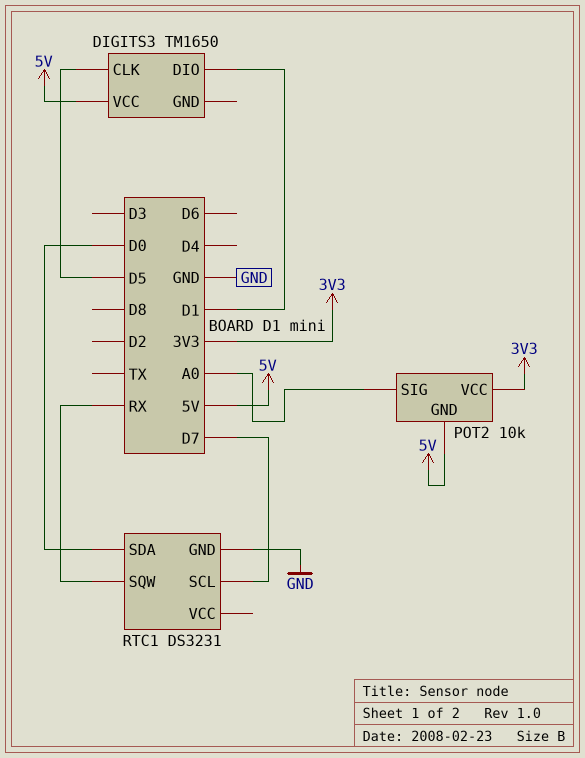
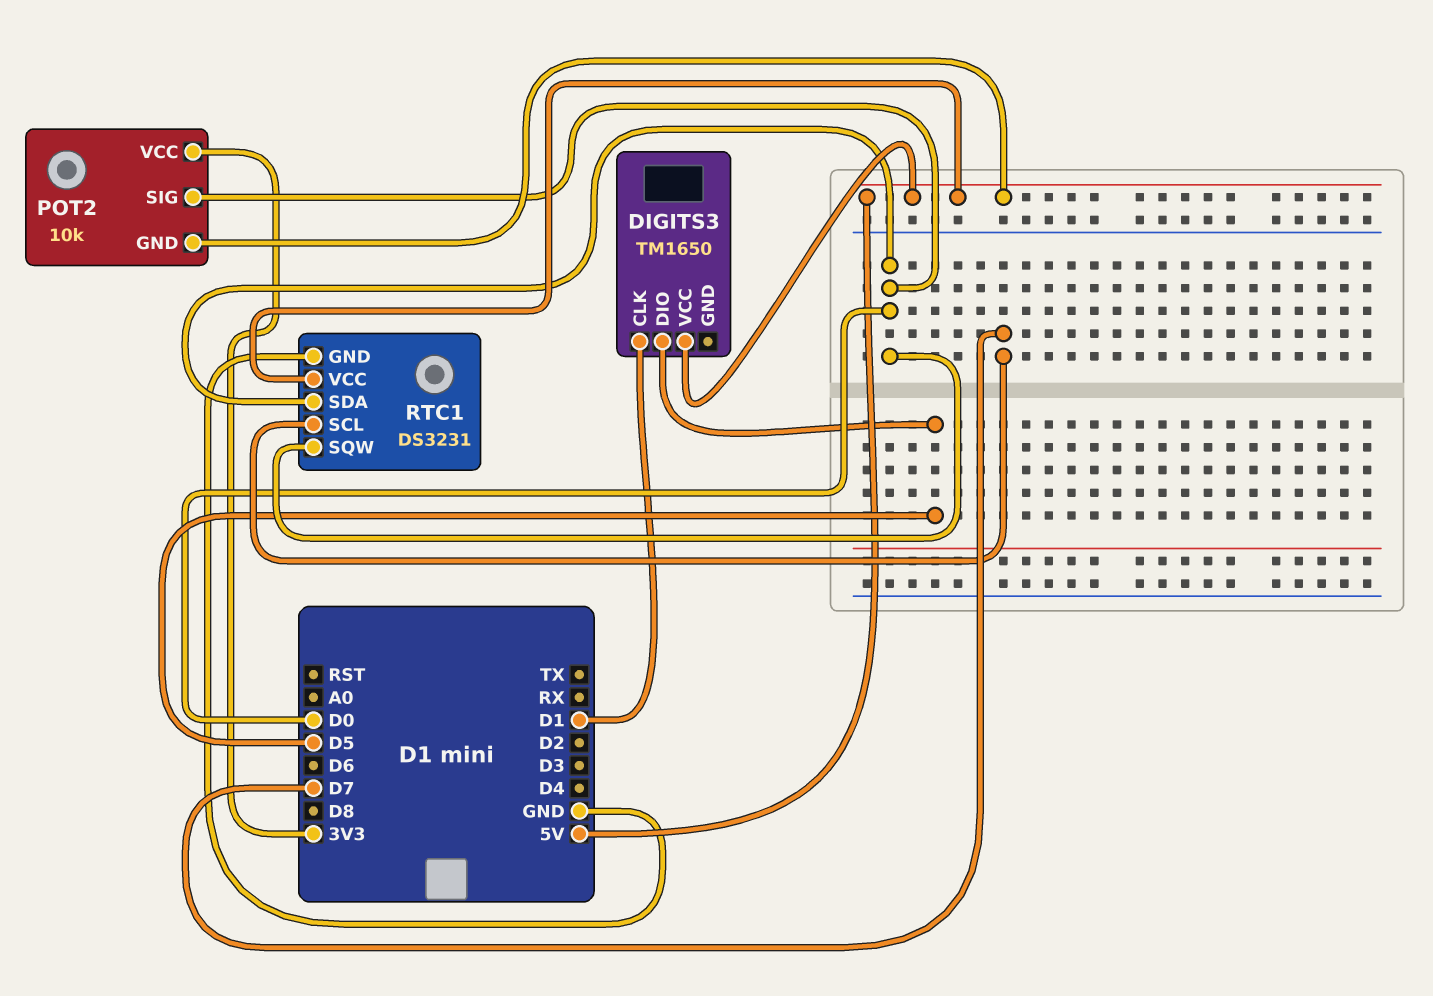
DIGITS3 pin CLK: D5 -> D1
DIGITS3 pin DIO: D1 -> D5
POT2 pin SIG: A0 -> D0
RTC1 pin SQW: RX -> D0
RTC1 pin VCC: none -> 5V

